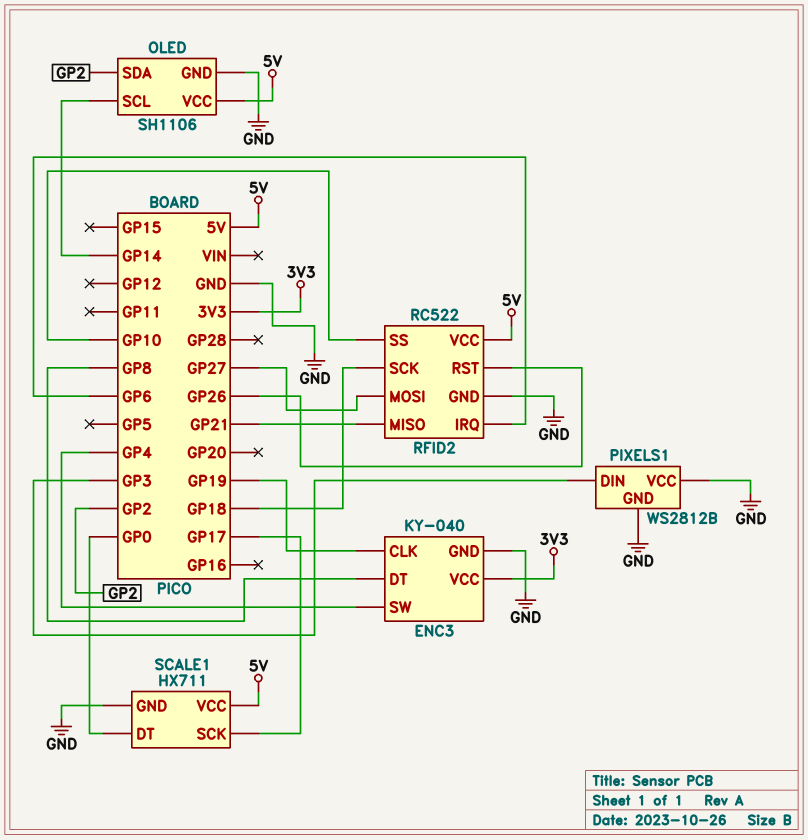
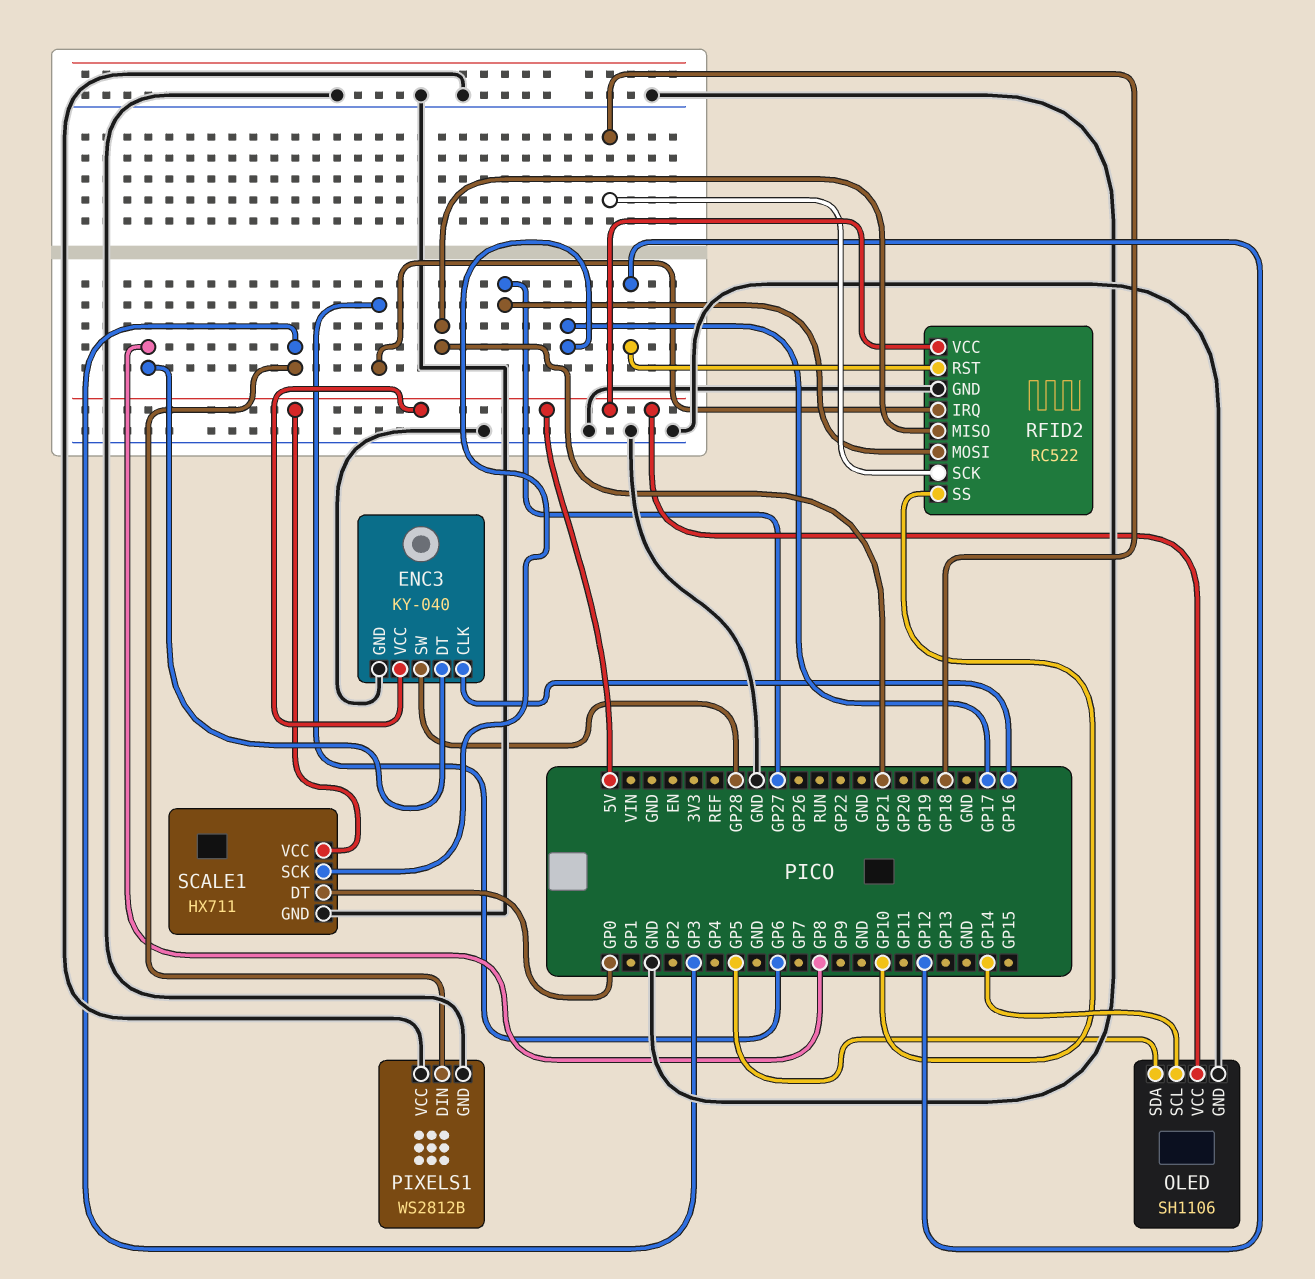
ENC3 pin CLK: GP19 -> GP16
ENC3 pin SW: GP4 -> GP28
ENC3 pin VCC: 3V3 -> 5V
OLED pin SDA: GP2 -> GP5
RFID2 pin RST: GP26 -> GP12

